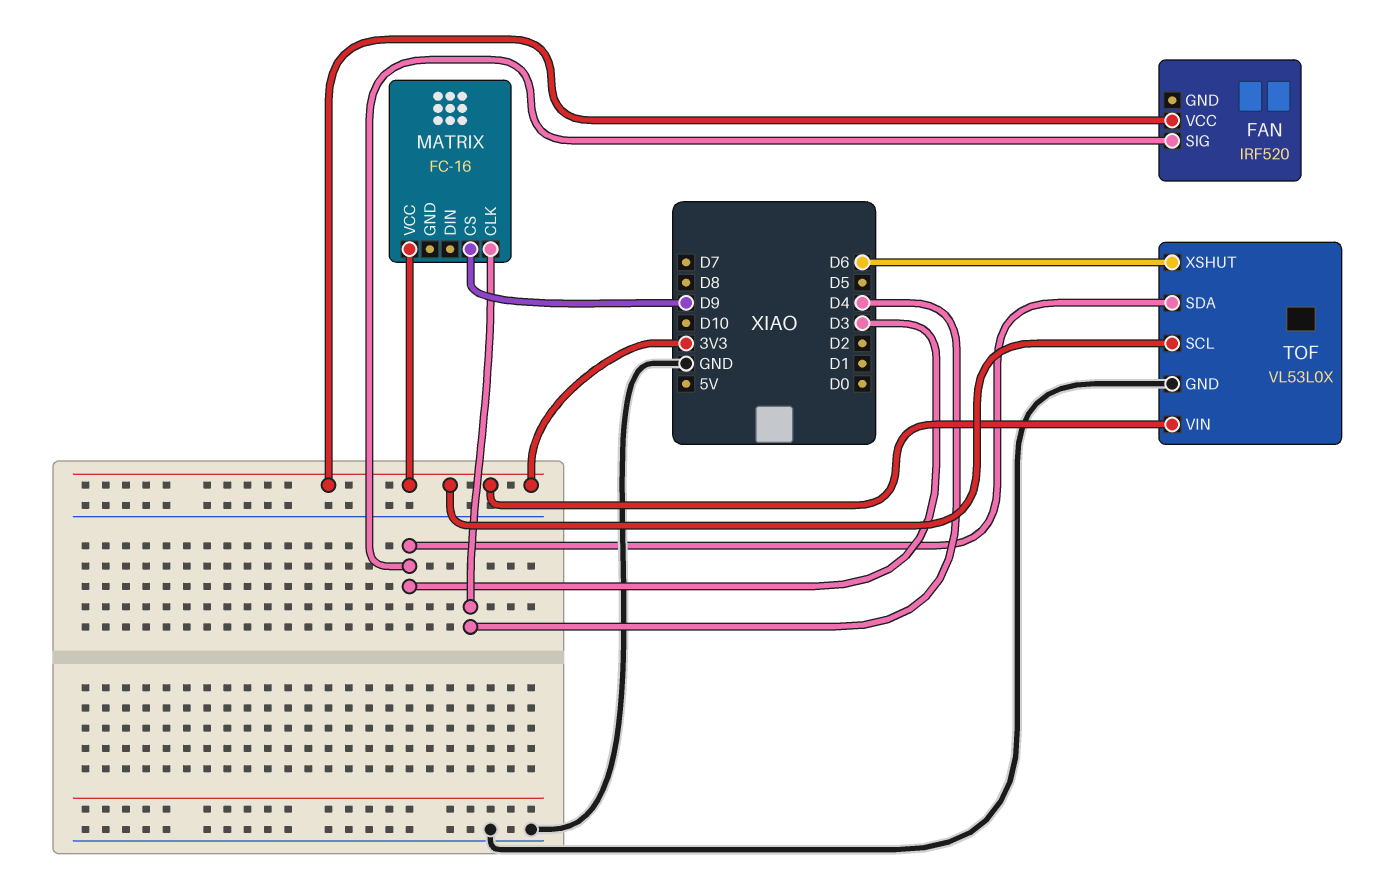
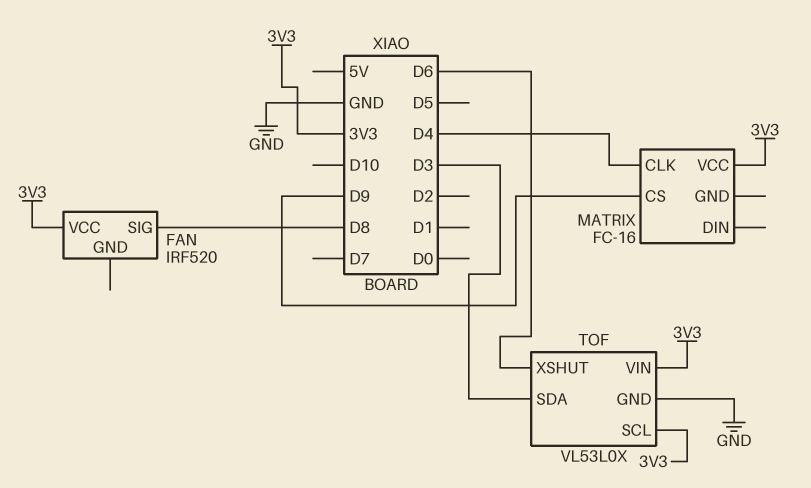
FAN pin SIG: D3 -> D8

